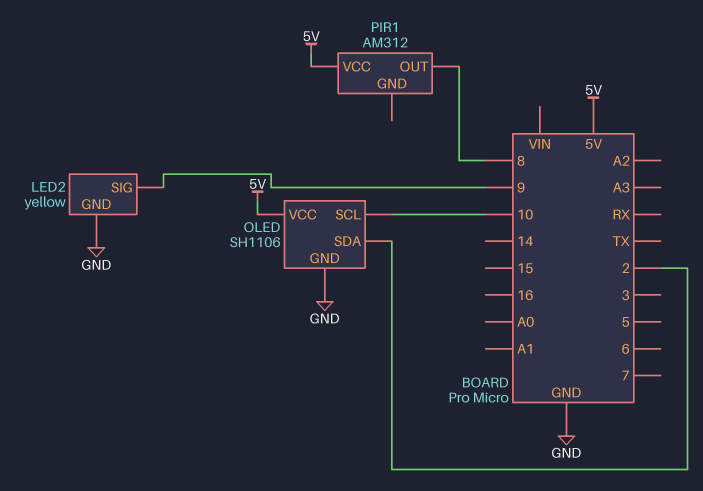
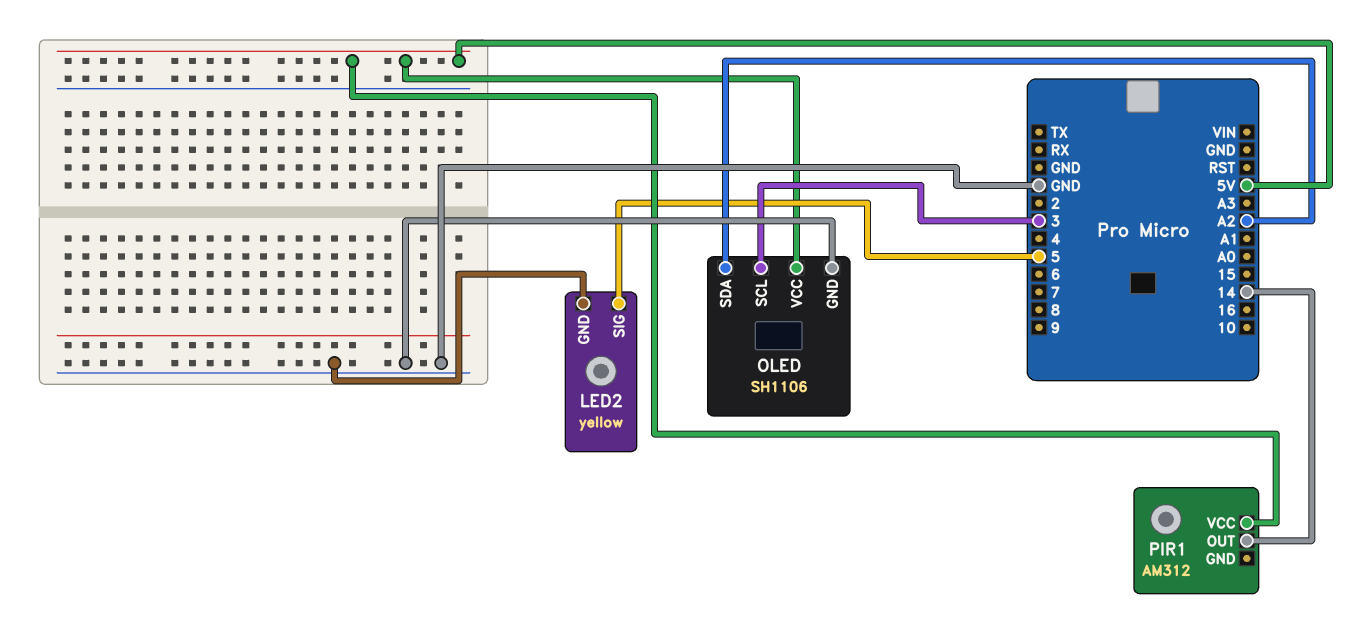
LED2 pin SIG: 9 -> 5
OLED pin SCL: 10 -> 3
OLED pin SDA: 2 -> A2
PIR1 pin OUT: 8 -> 14

